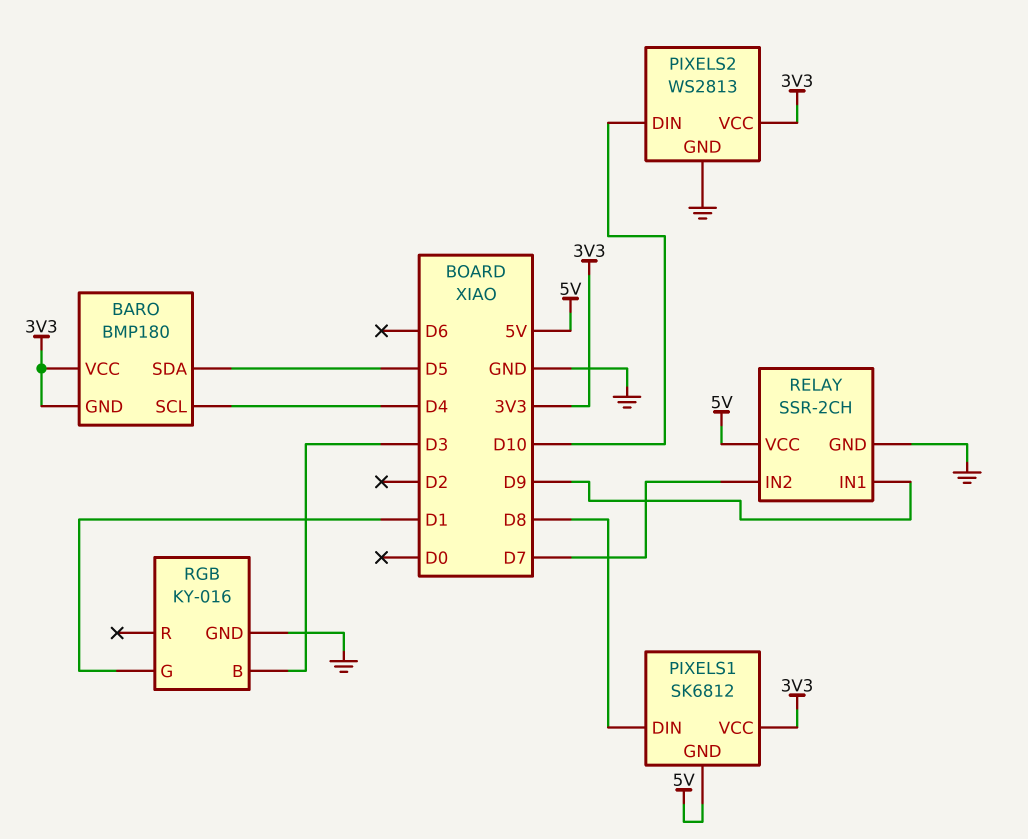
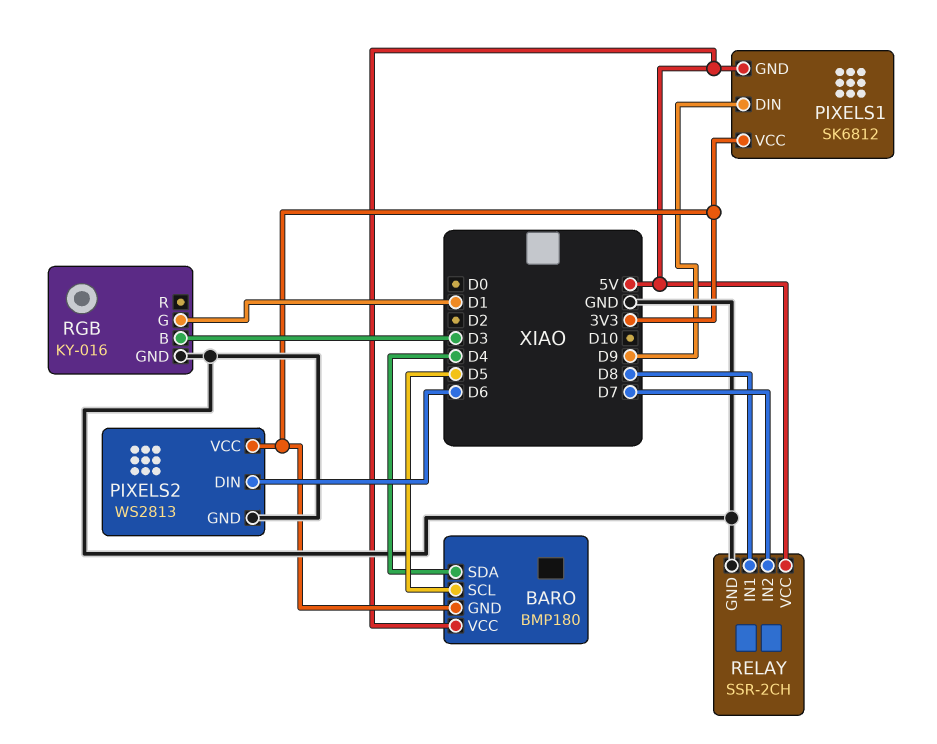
BARO pin SCL: D4 -> D5
BARO pin SDA: D5 -> D4
BARO pin VCC: 3V3 -> 5V
PIXELS1 pin DIN: D8 -> D9
PIXELS2 pin DIN: D10 -> D6
RELAY pin IN1: D9 -> D8

